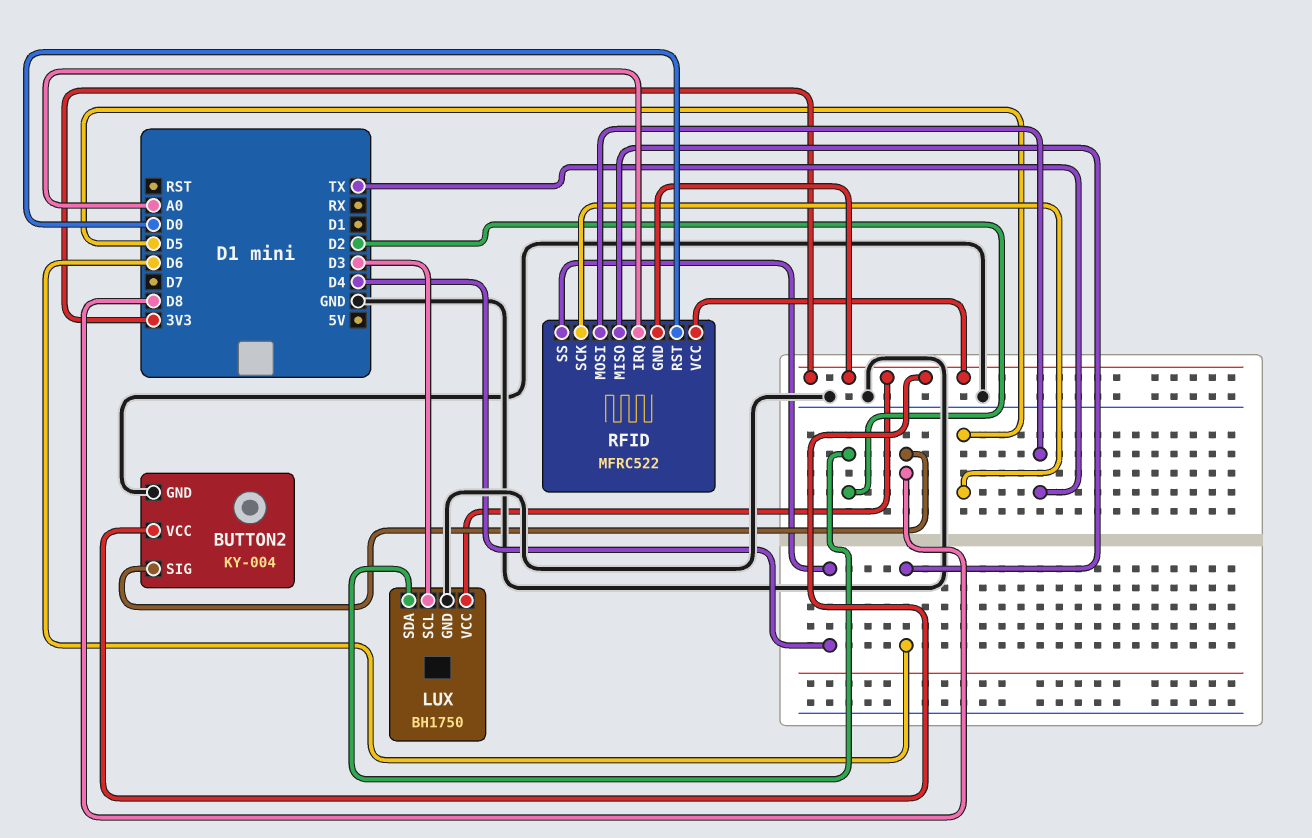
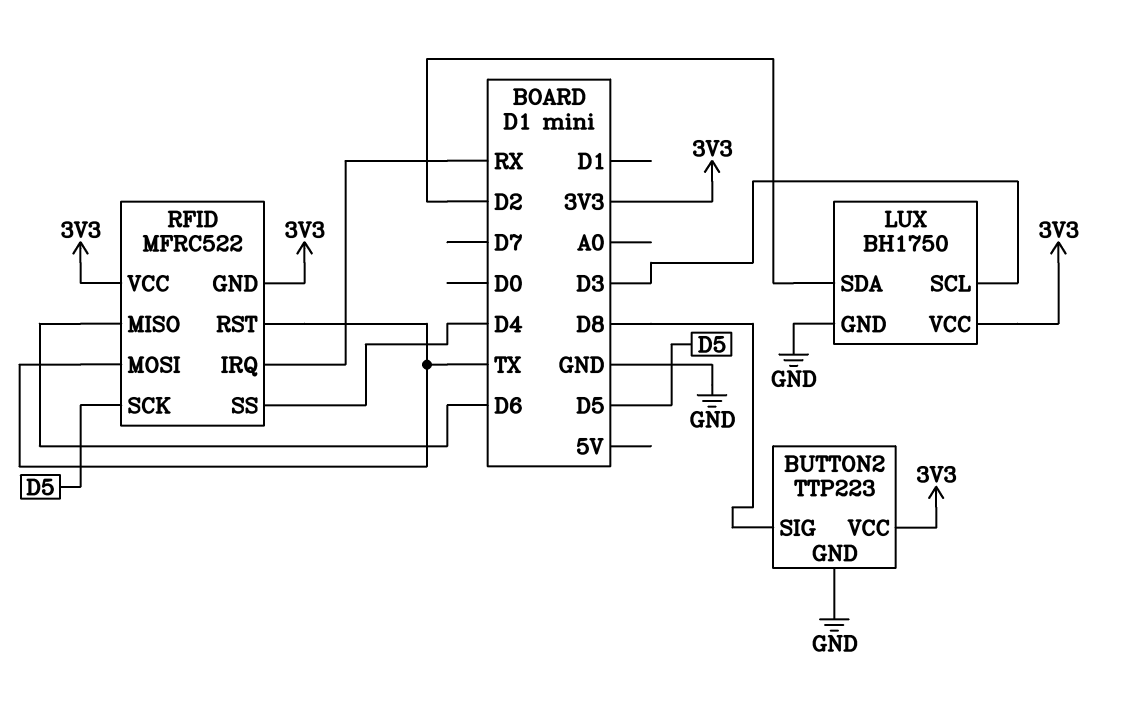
BUTTON2: KY-004 -> TTP223
RFID pin IRQ: A0 -> RX
RFID pin RST: D0 -> TX

